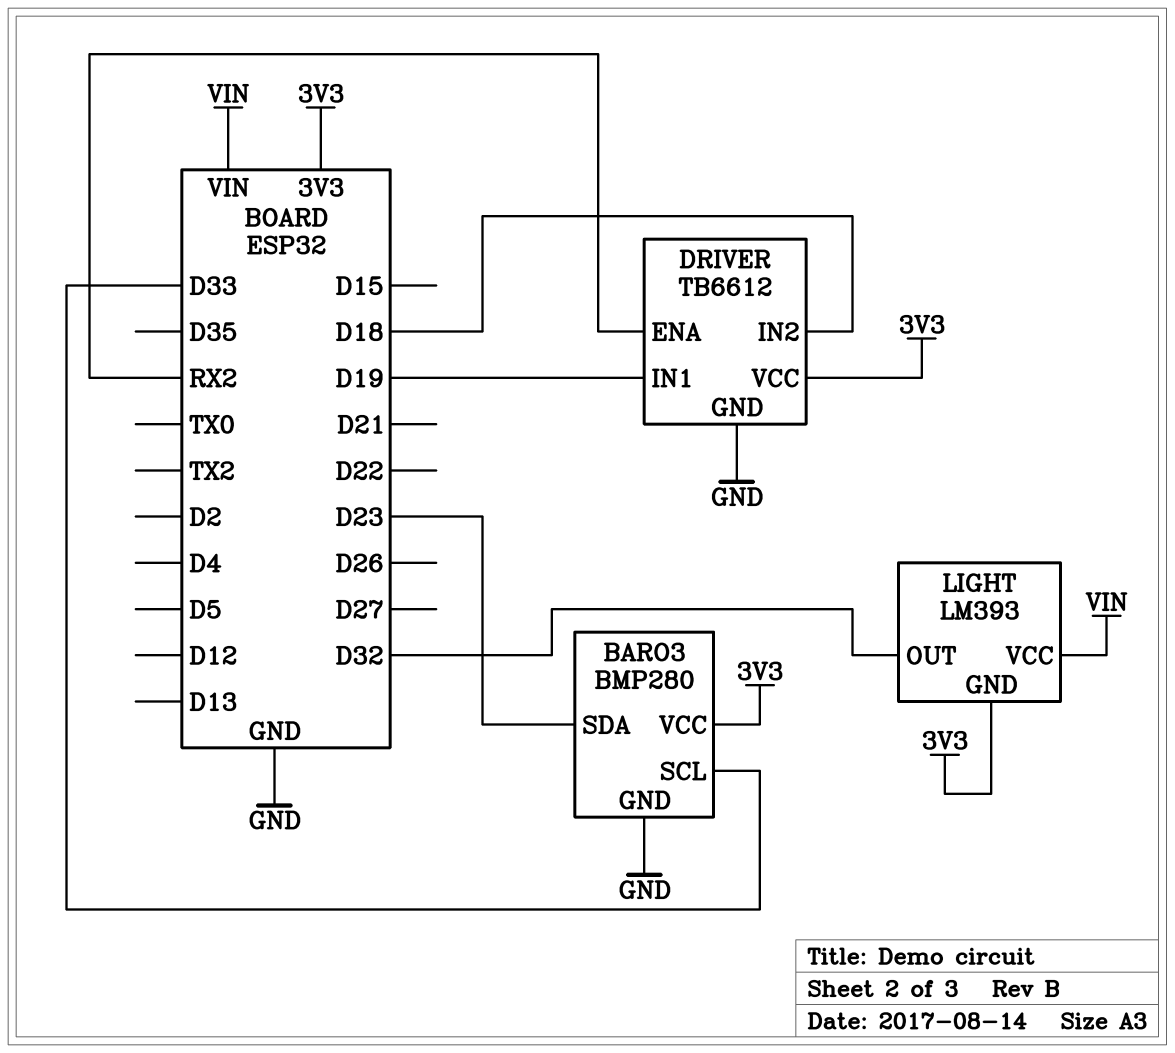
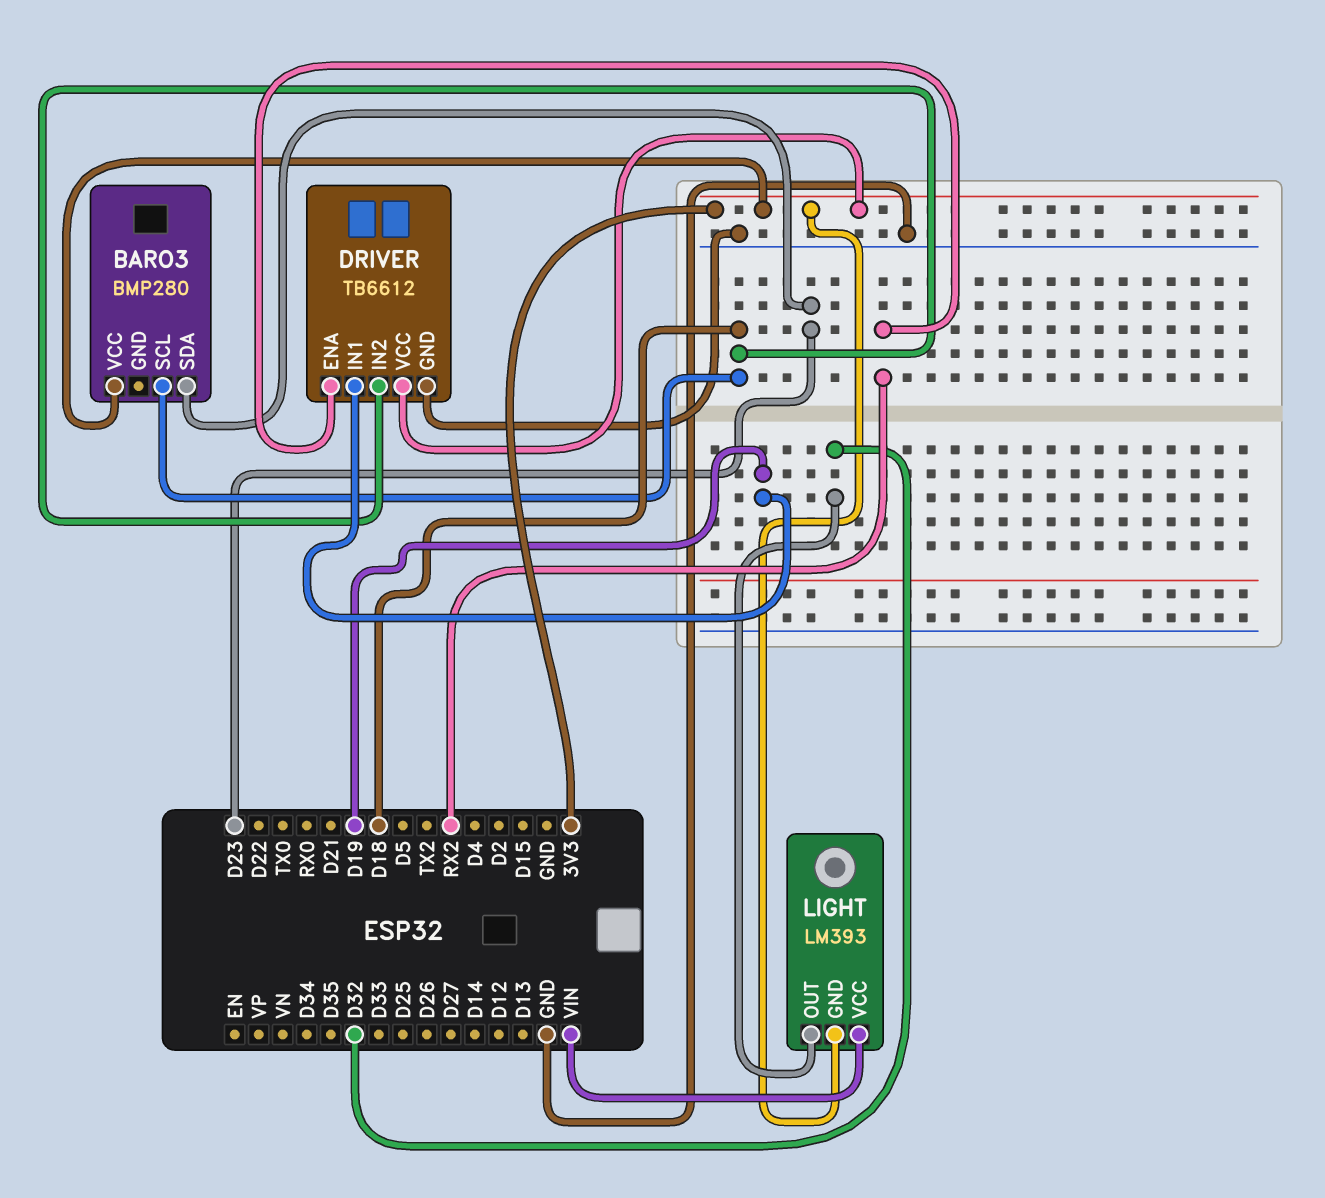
BARO3 pin GND: GND -> none
BARO3 pin SCL: D33 -> D18

